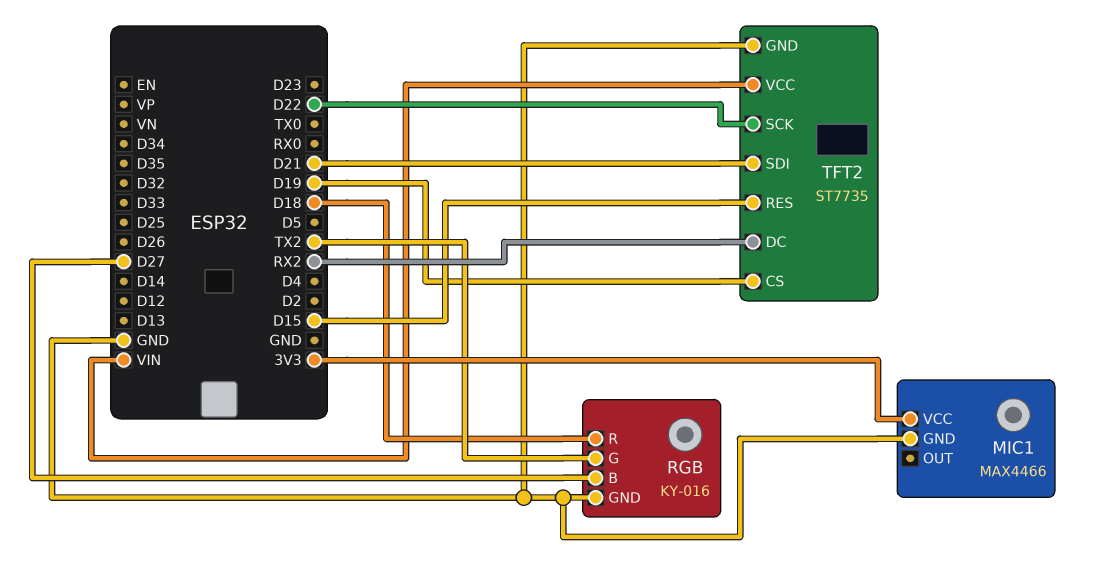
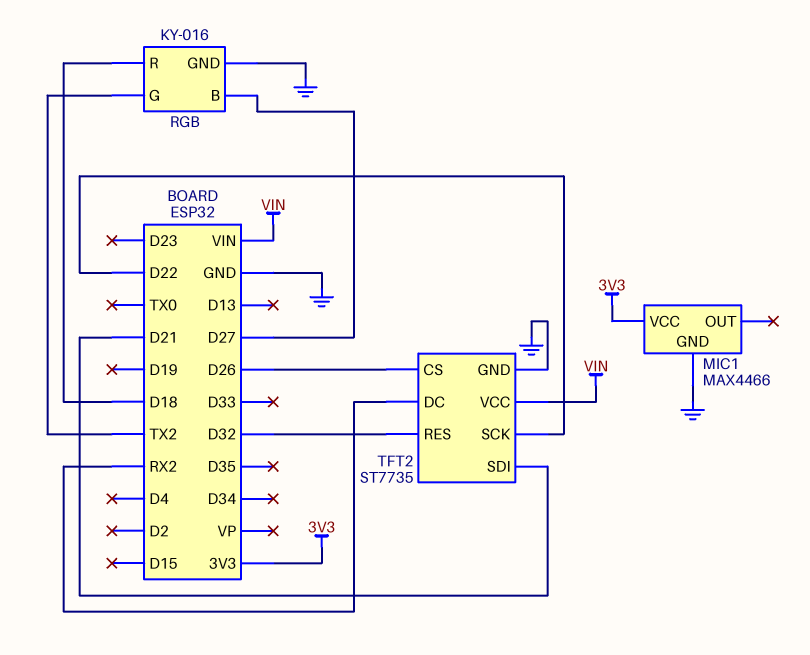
TFT2 pin CS: D19 -> D26
TFT2 pin RES: D15 -> D32

